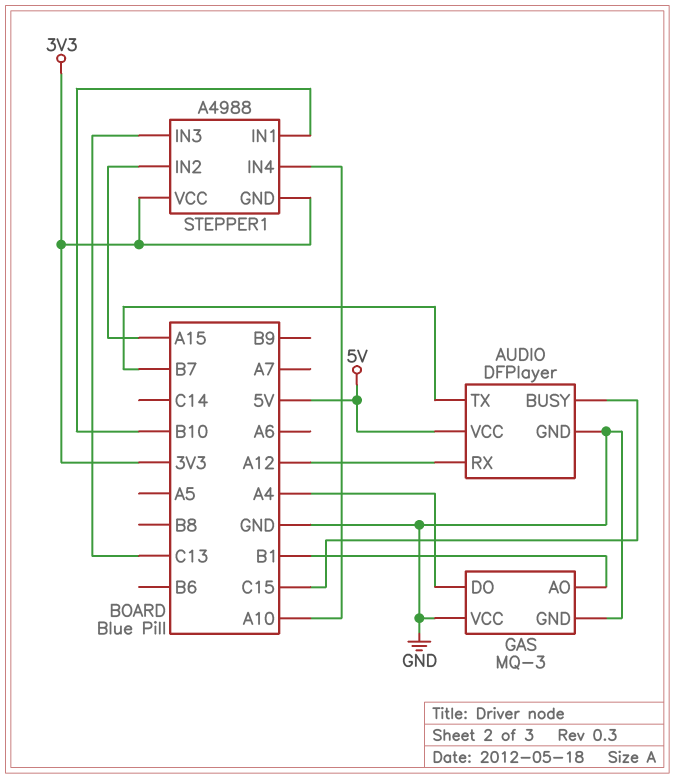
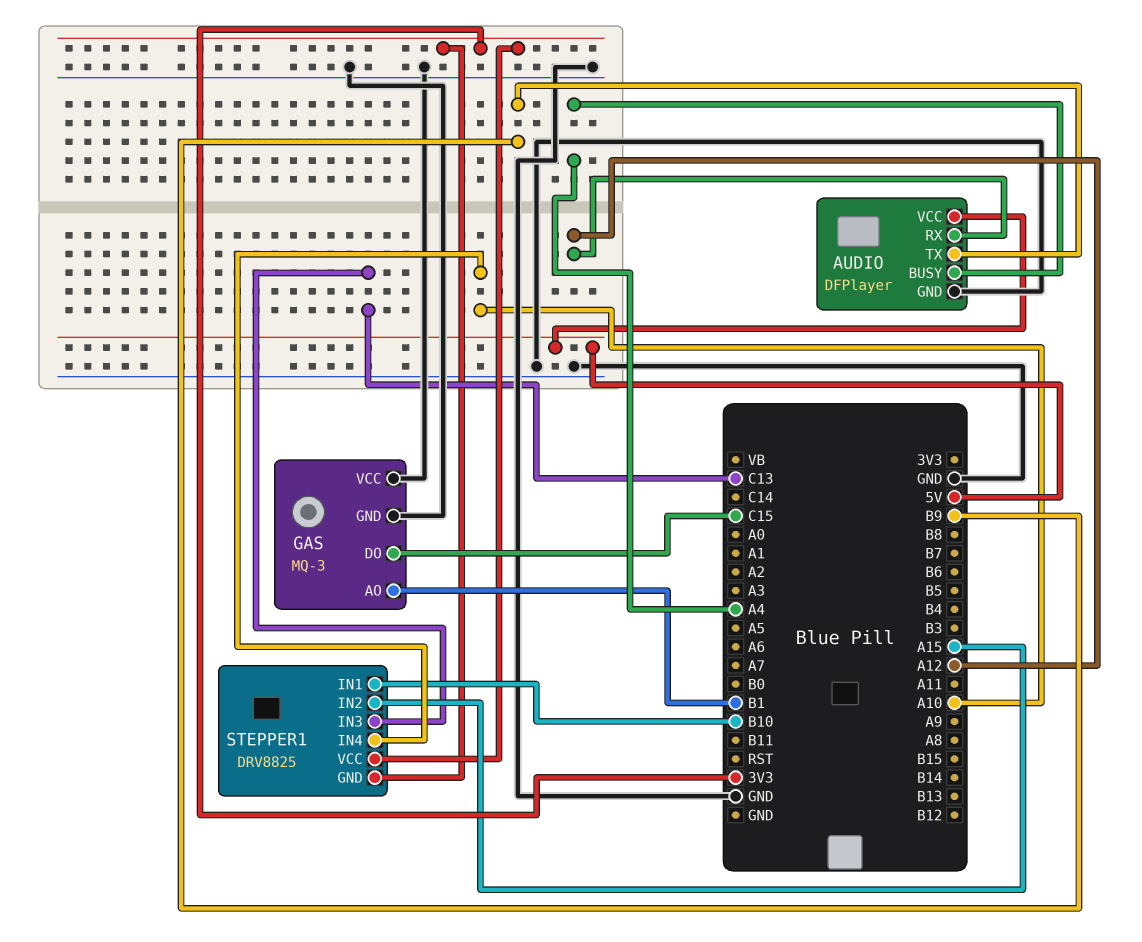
AUDIO pin BUSY: C15 -> A4
AUDIO pin TX: B7 -> B9
GAS pin DO: A4 -> C15
STEPPER1: A4988 -> DRV8825

